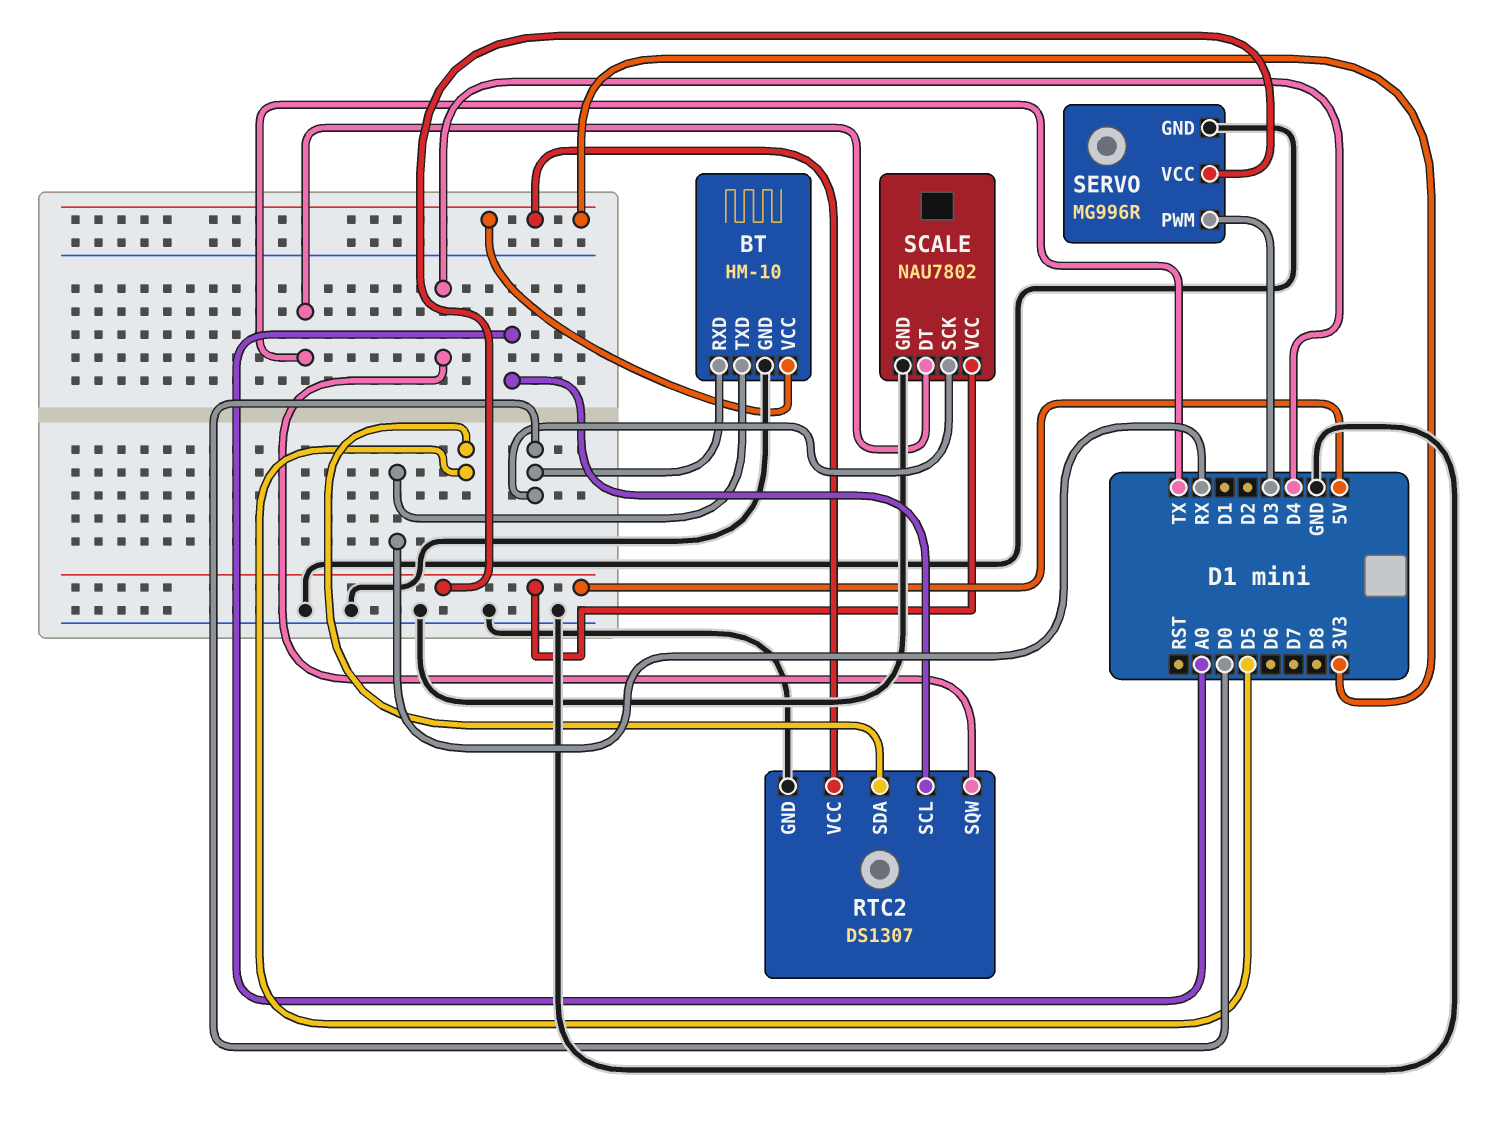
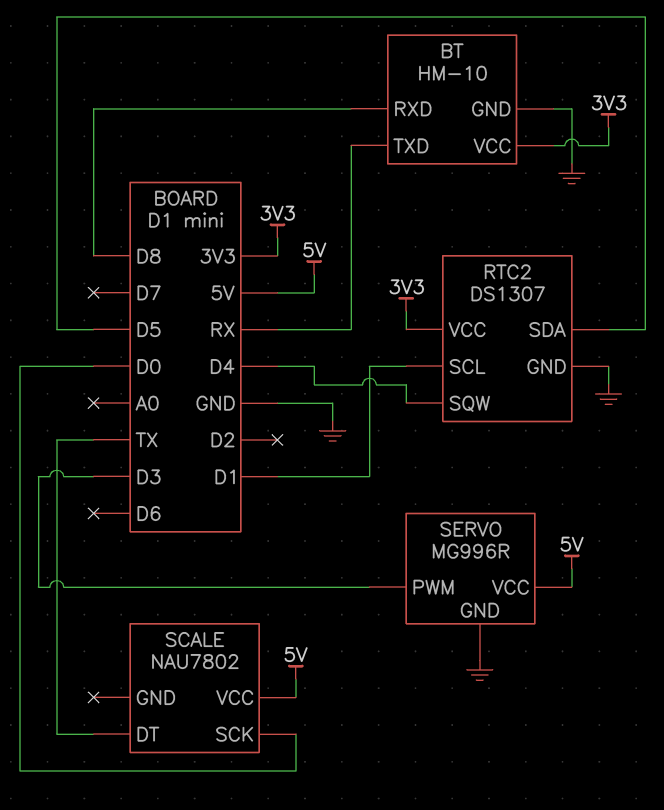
BT pin RXD: D0 -> D8
RTC2 pin SCL: A0 -> D1
SCALE pin GND: GND -> none

